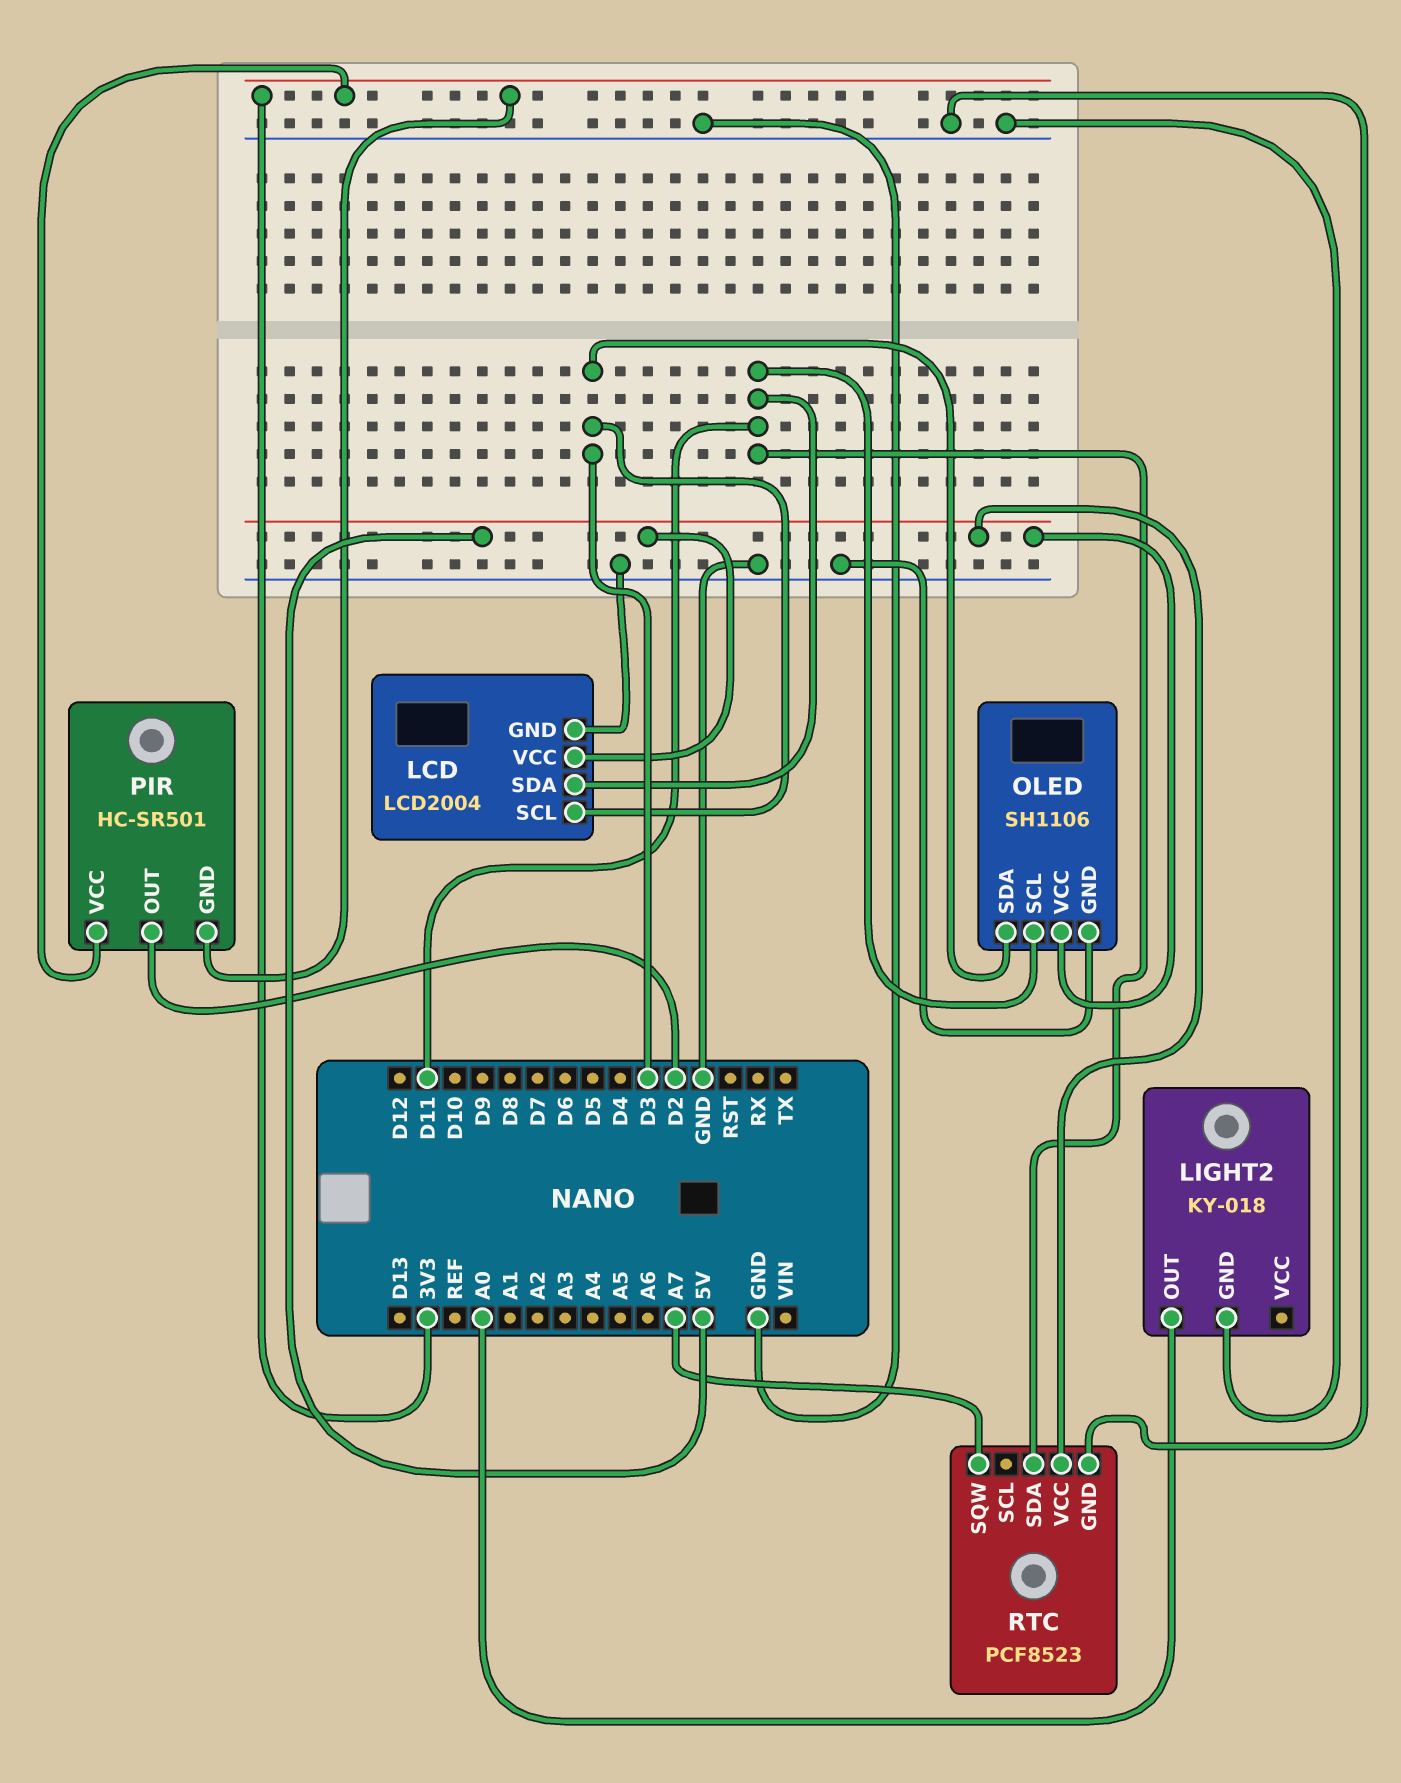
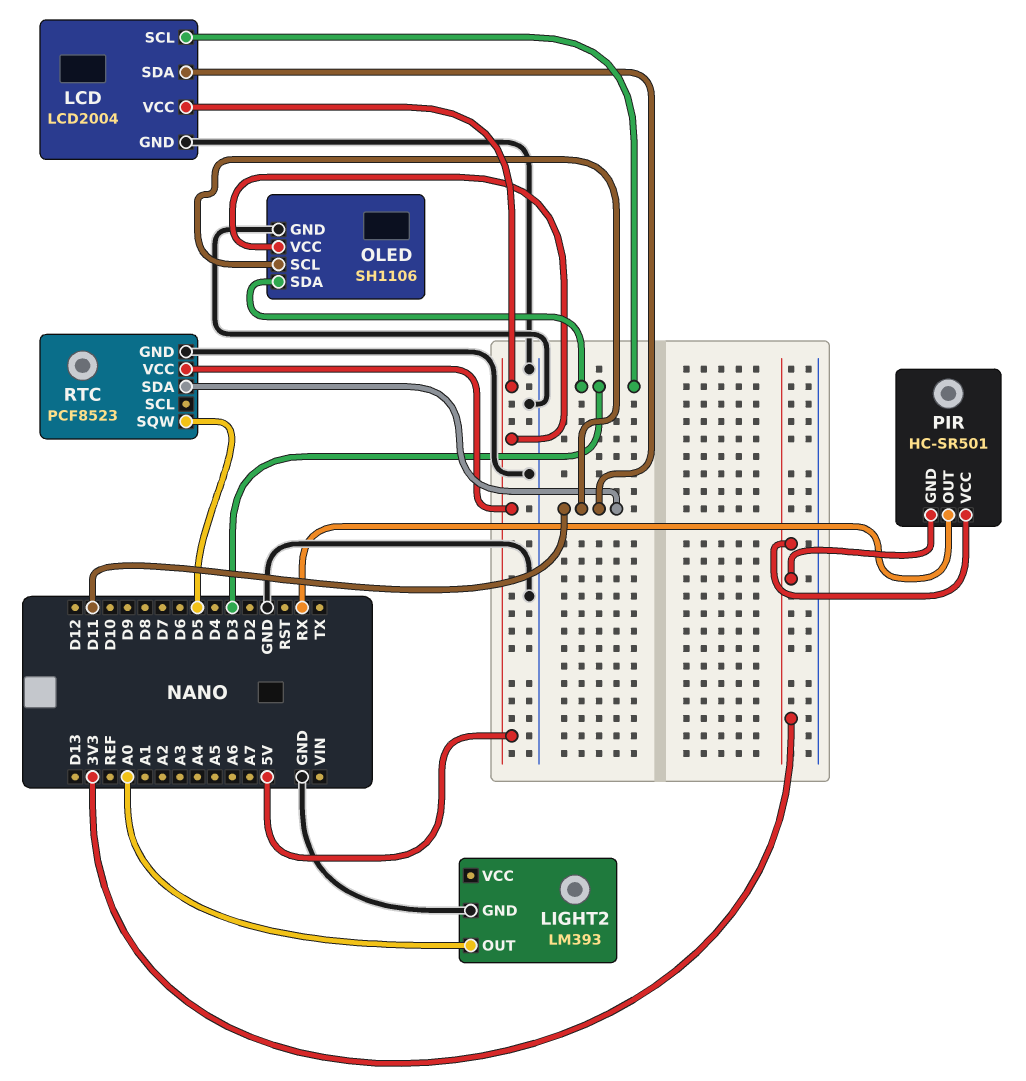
LIGHT2: KY-018 -> LM393
PIR pin OUT: D2 -> RX
RTC pin SQW: A7 -> D5

